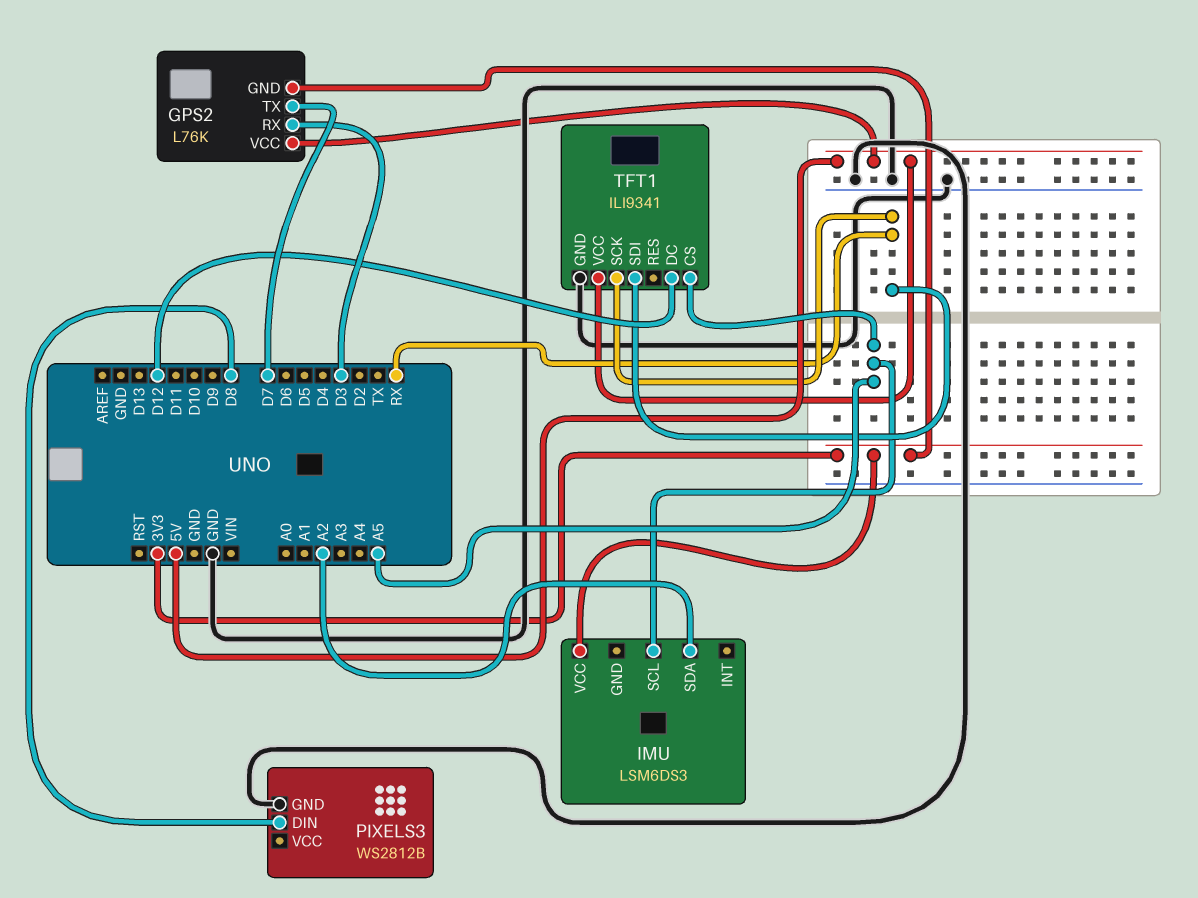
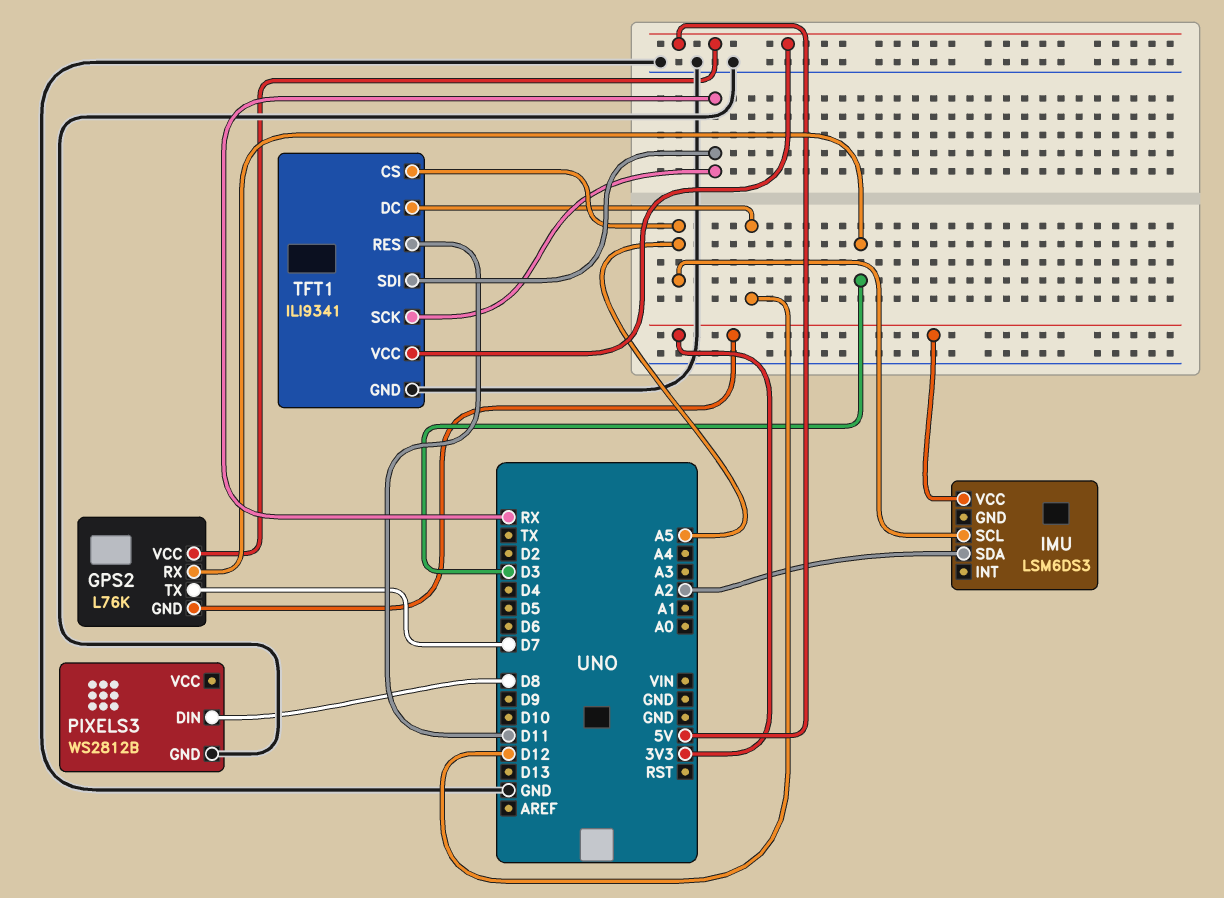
TFT1 pin RES: none -> D11

